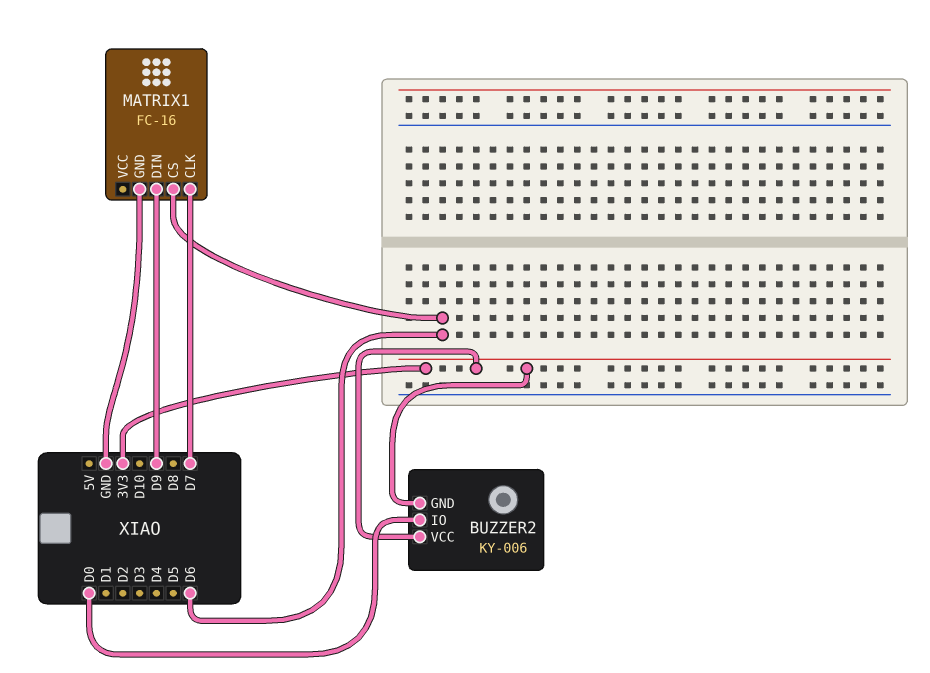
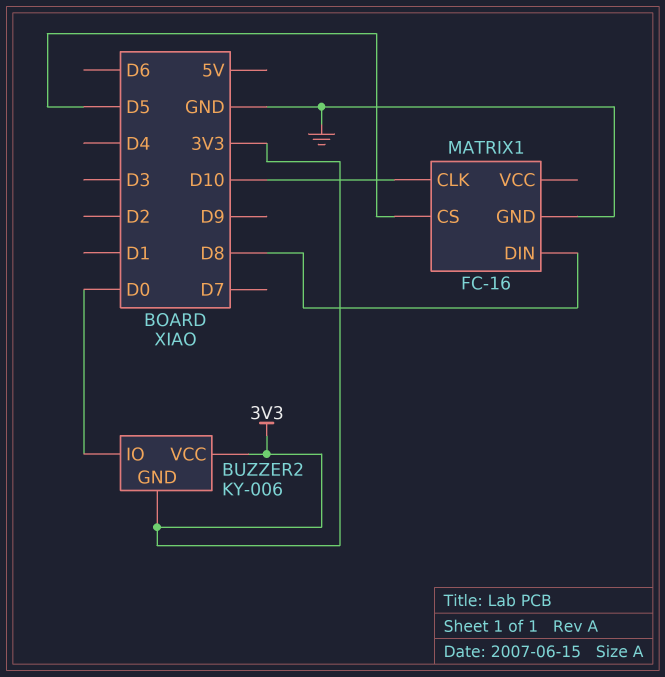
MATRIX1 pin CLK: D7 -> D10
MATRIX1 pin CS: D6 -> D5
MATRIX1 pin DIN: D9 -> D8

